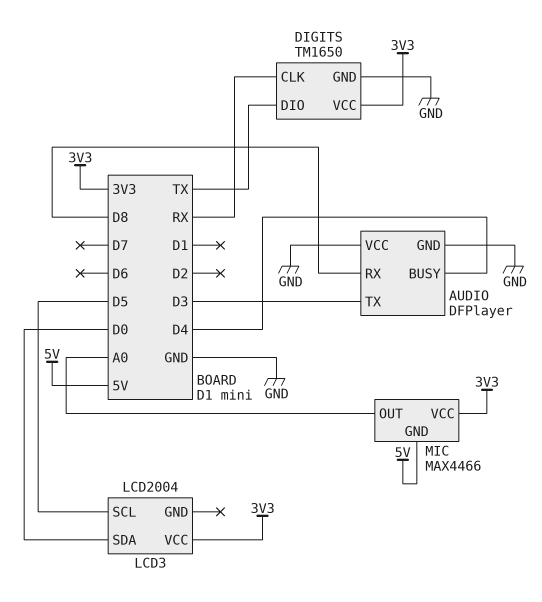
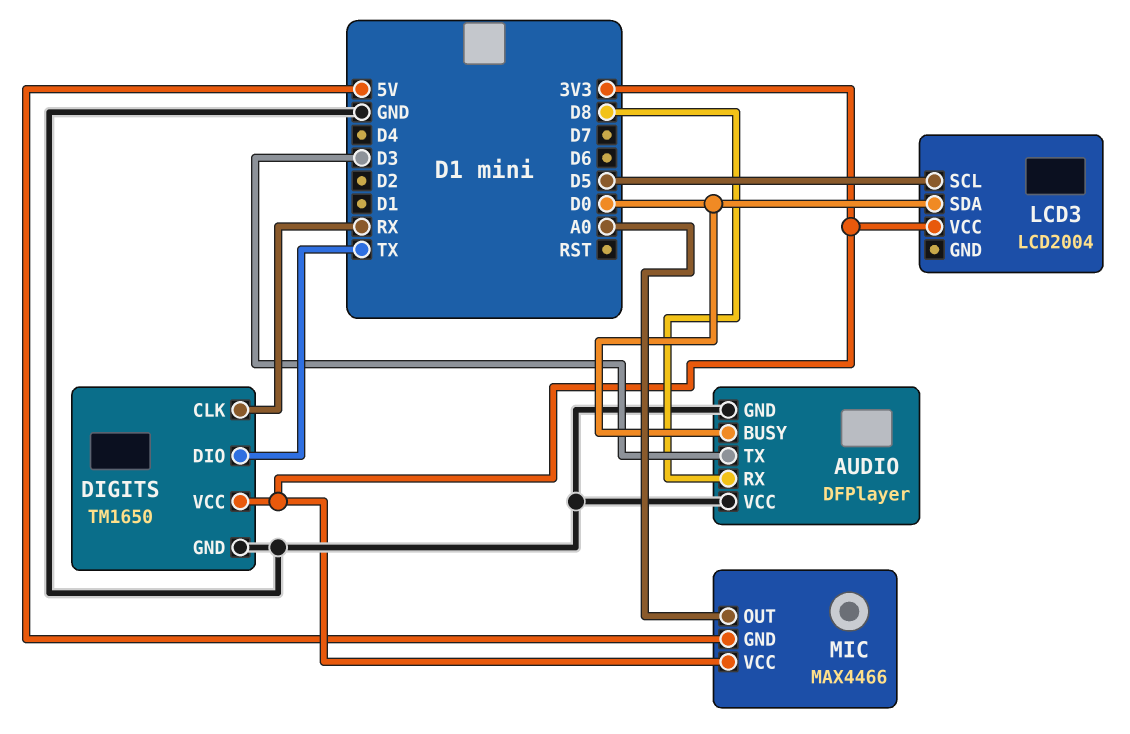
AUDIO pin BUSY: D4 -> D0

